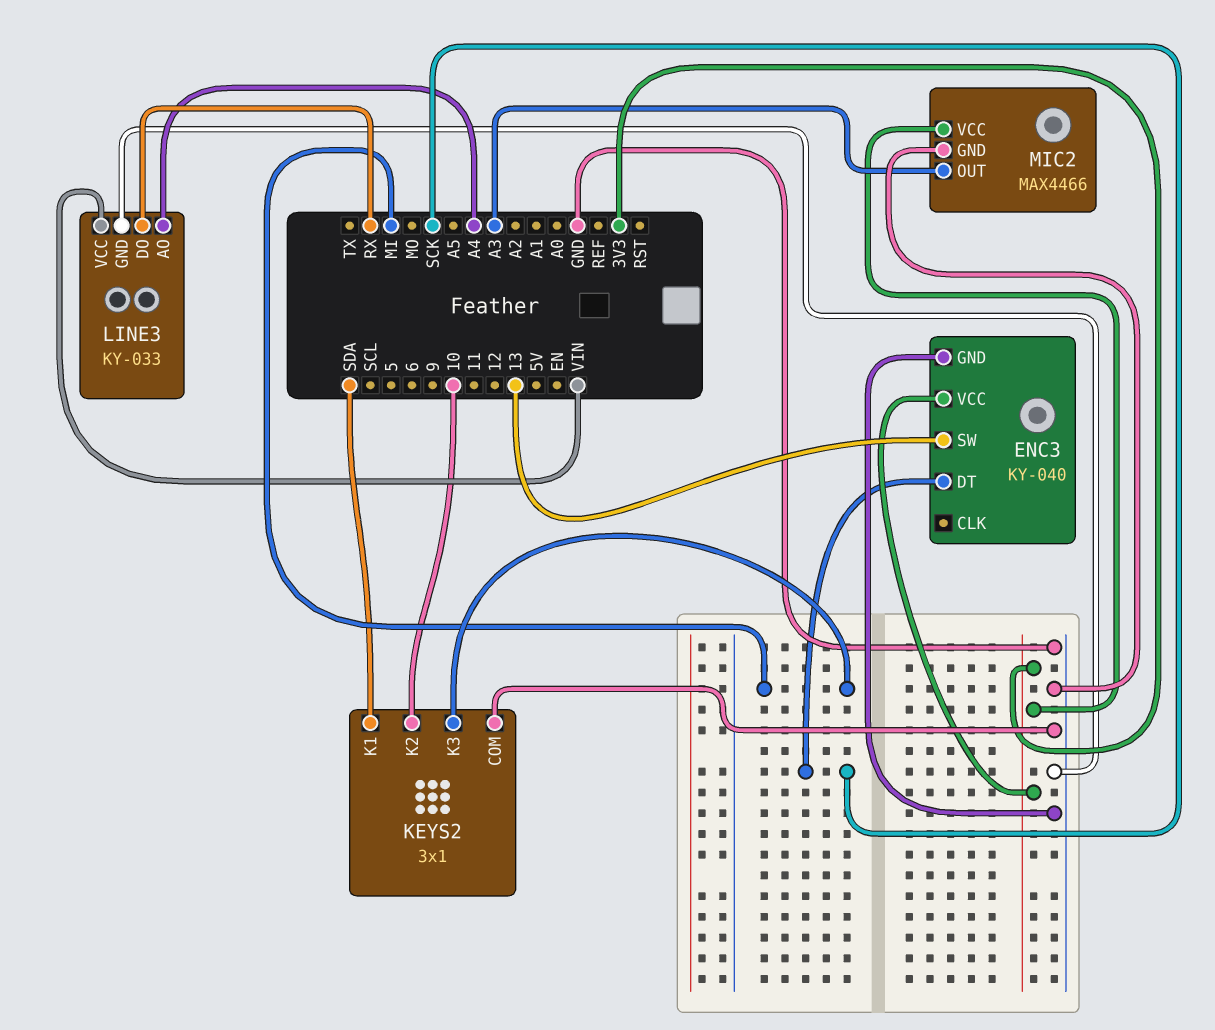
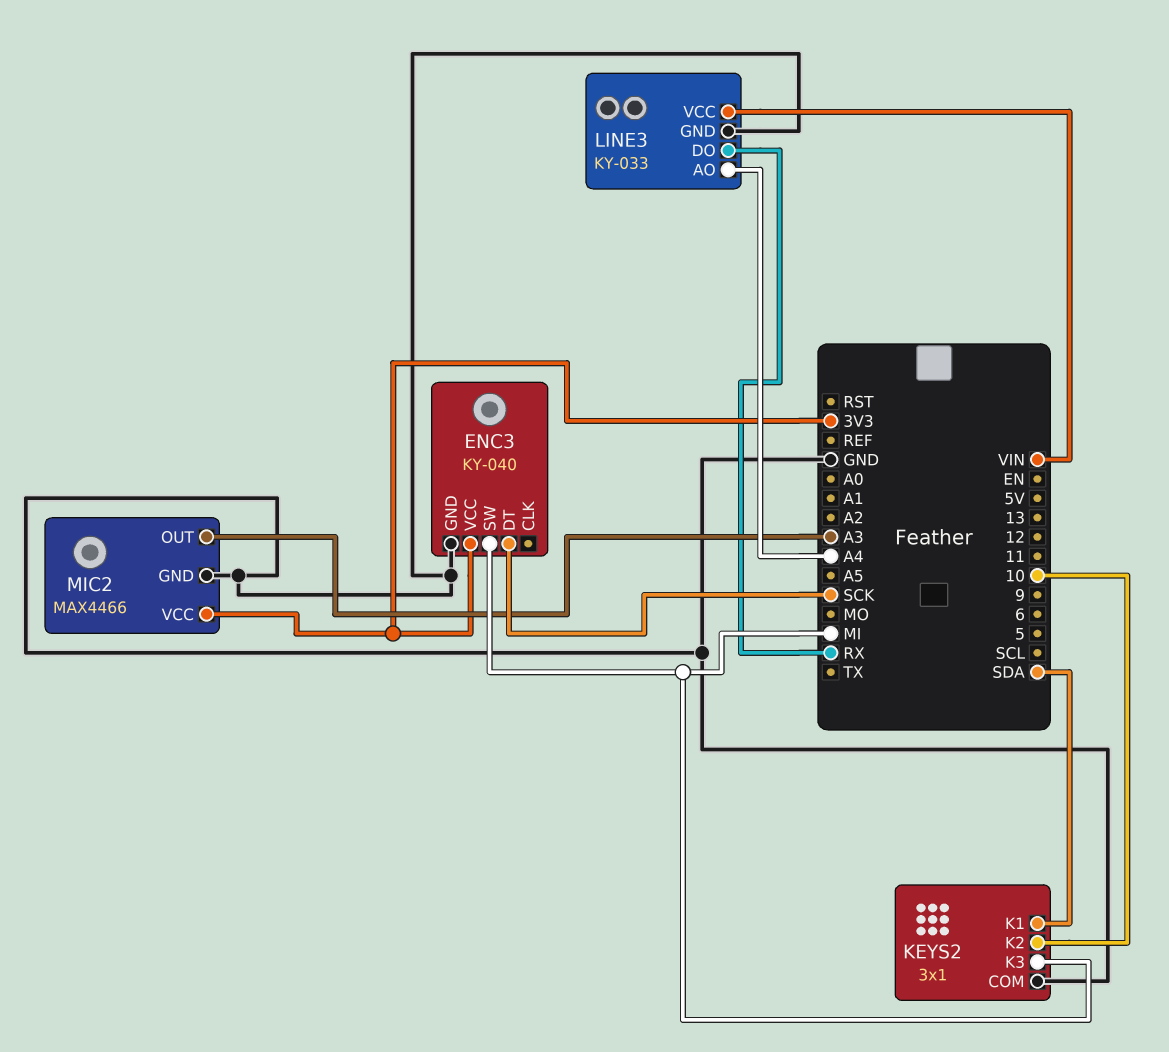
ENC3 pin SW: 13 -> MI

